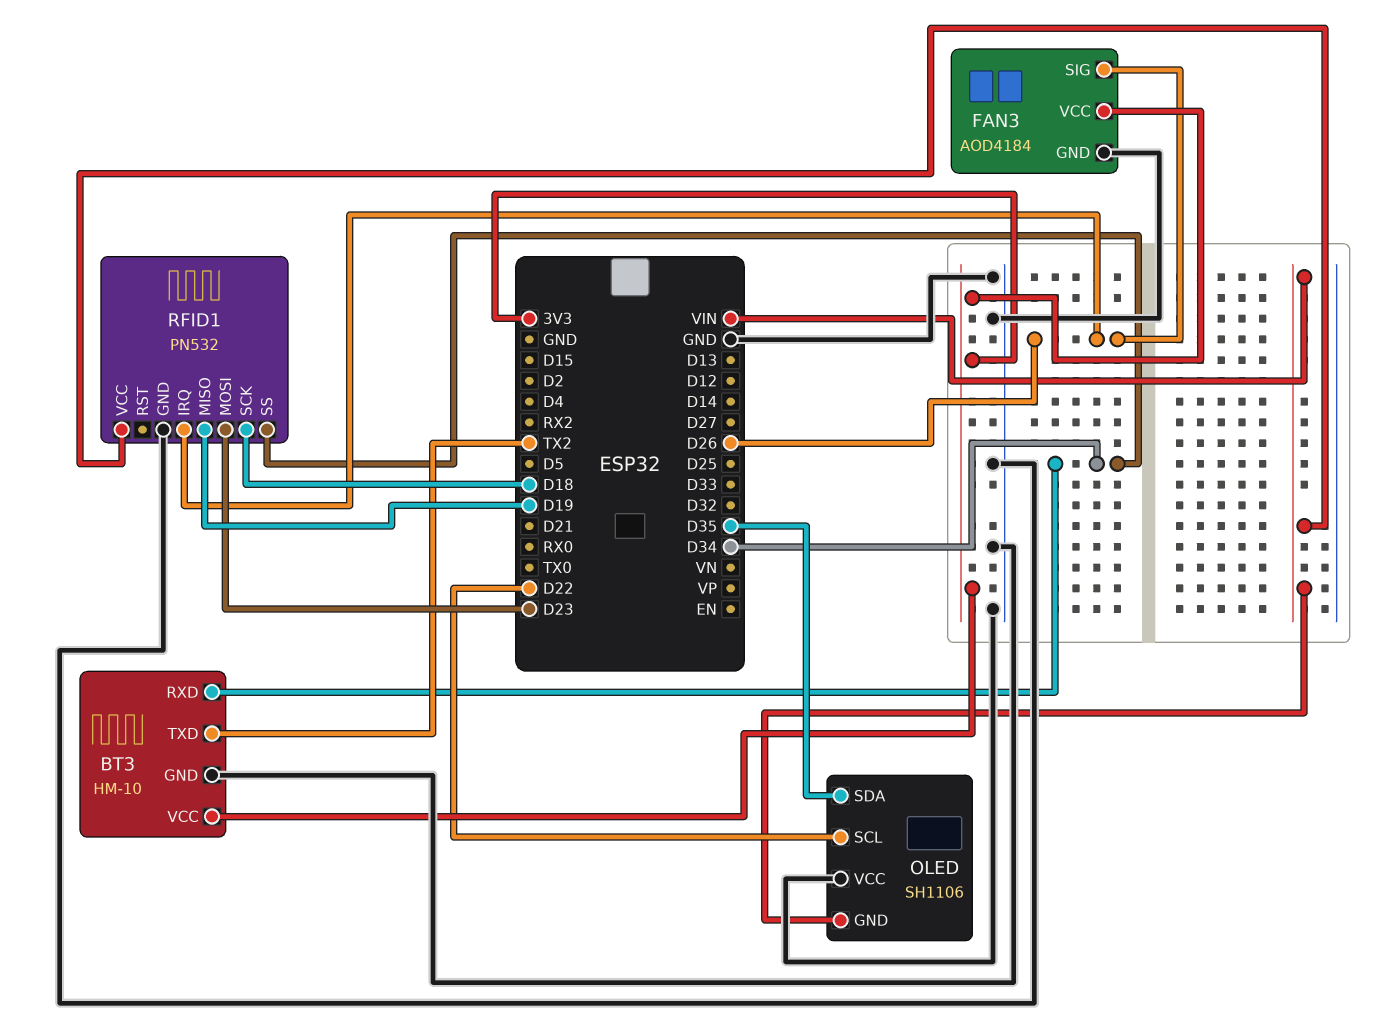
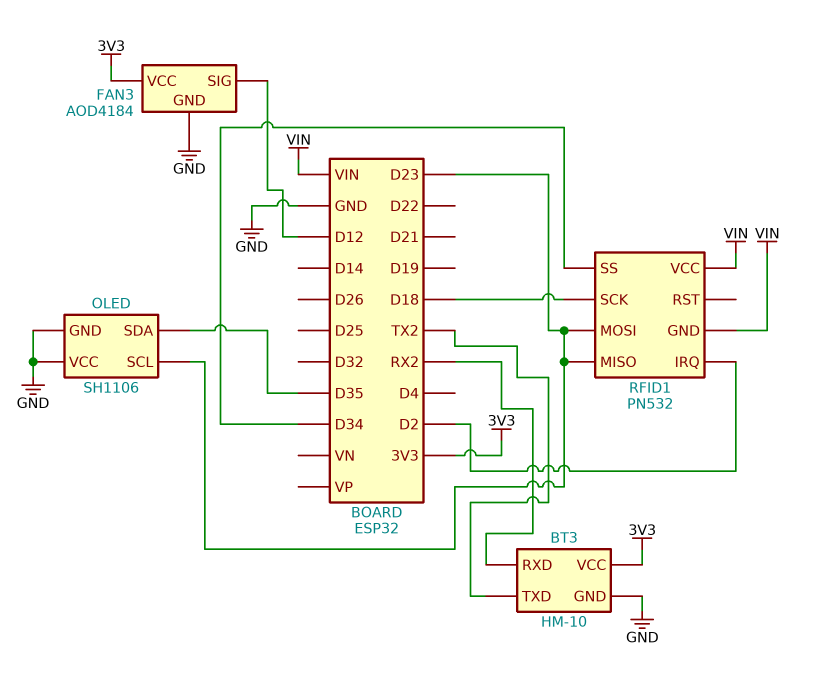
BT3 pin RXD: D34 -> RX2
FAN3 pin SIG: D26 -> D12
OLED pin GND: VIN -> GND
OLED pin SCL: D22 -> D23
RFID1 pin GND: GND -> VIN
RFID1 pin IRQ: D26 -> D2
RFID1 pin MISO: D19 -> D23

